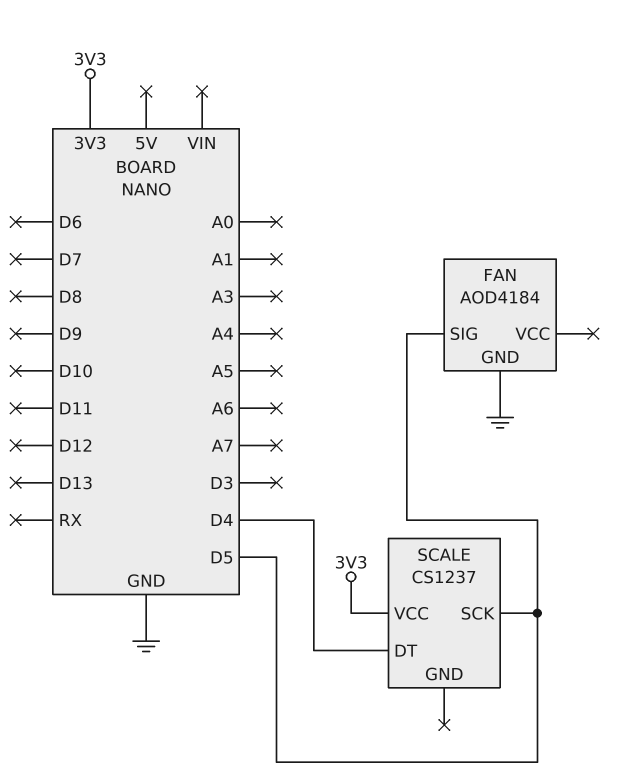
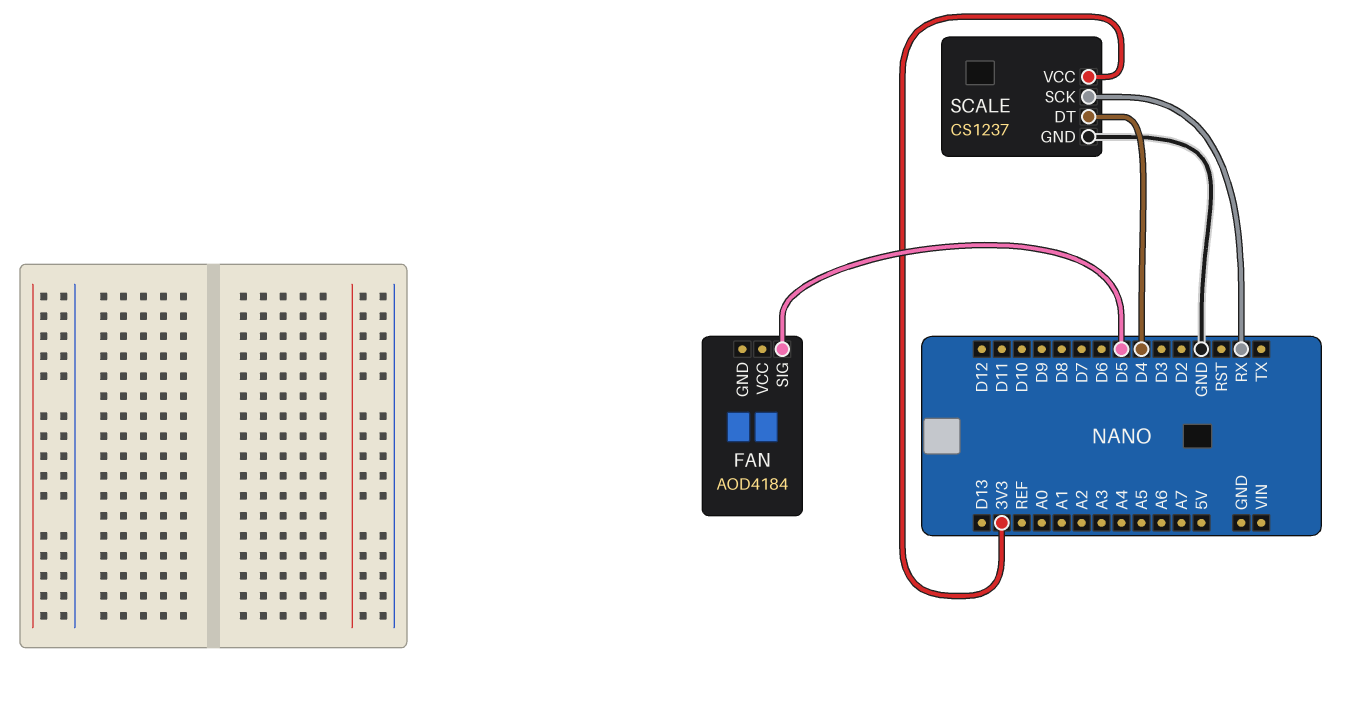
FAN pin GND: GND -> none
SCALE pin GND: none -> GND
SCALE pin SCK: D5 -> RX

